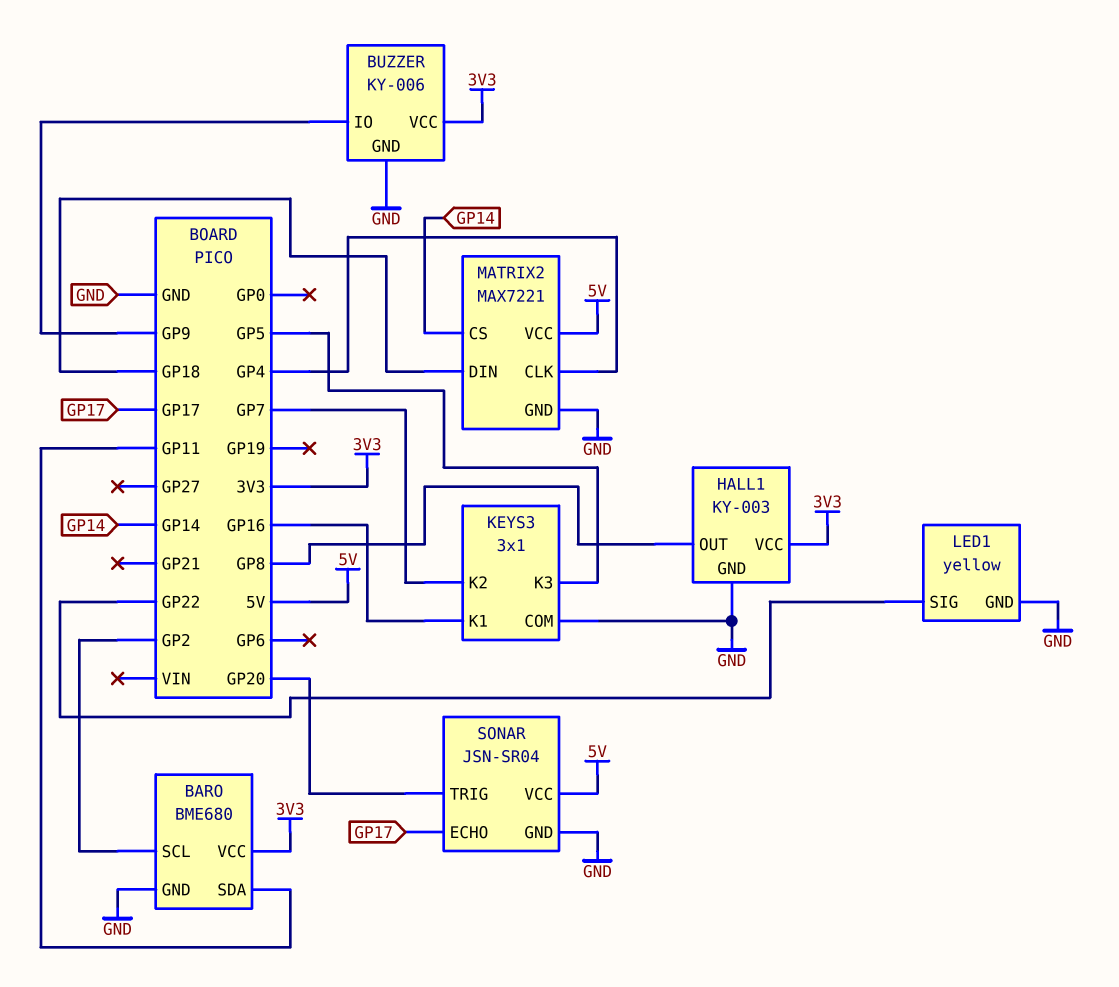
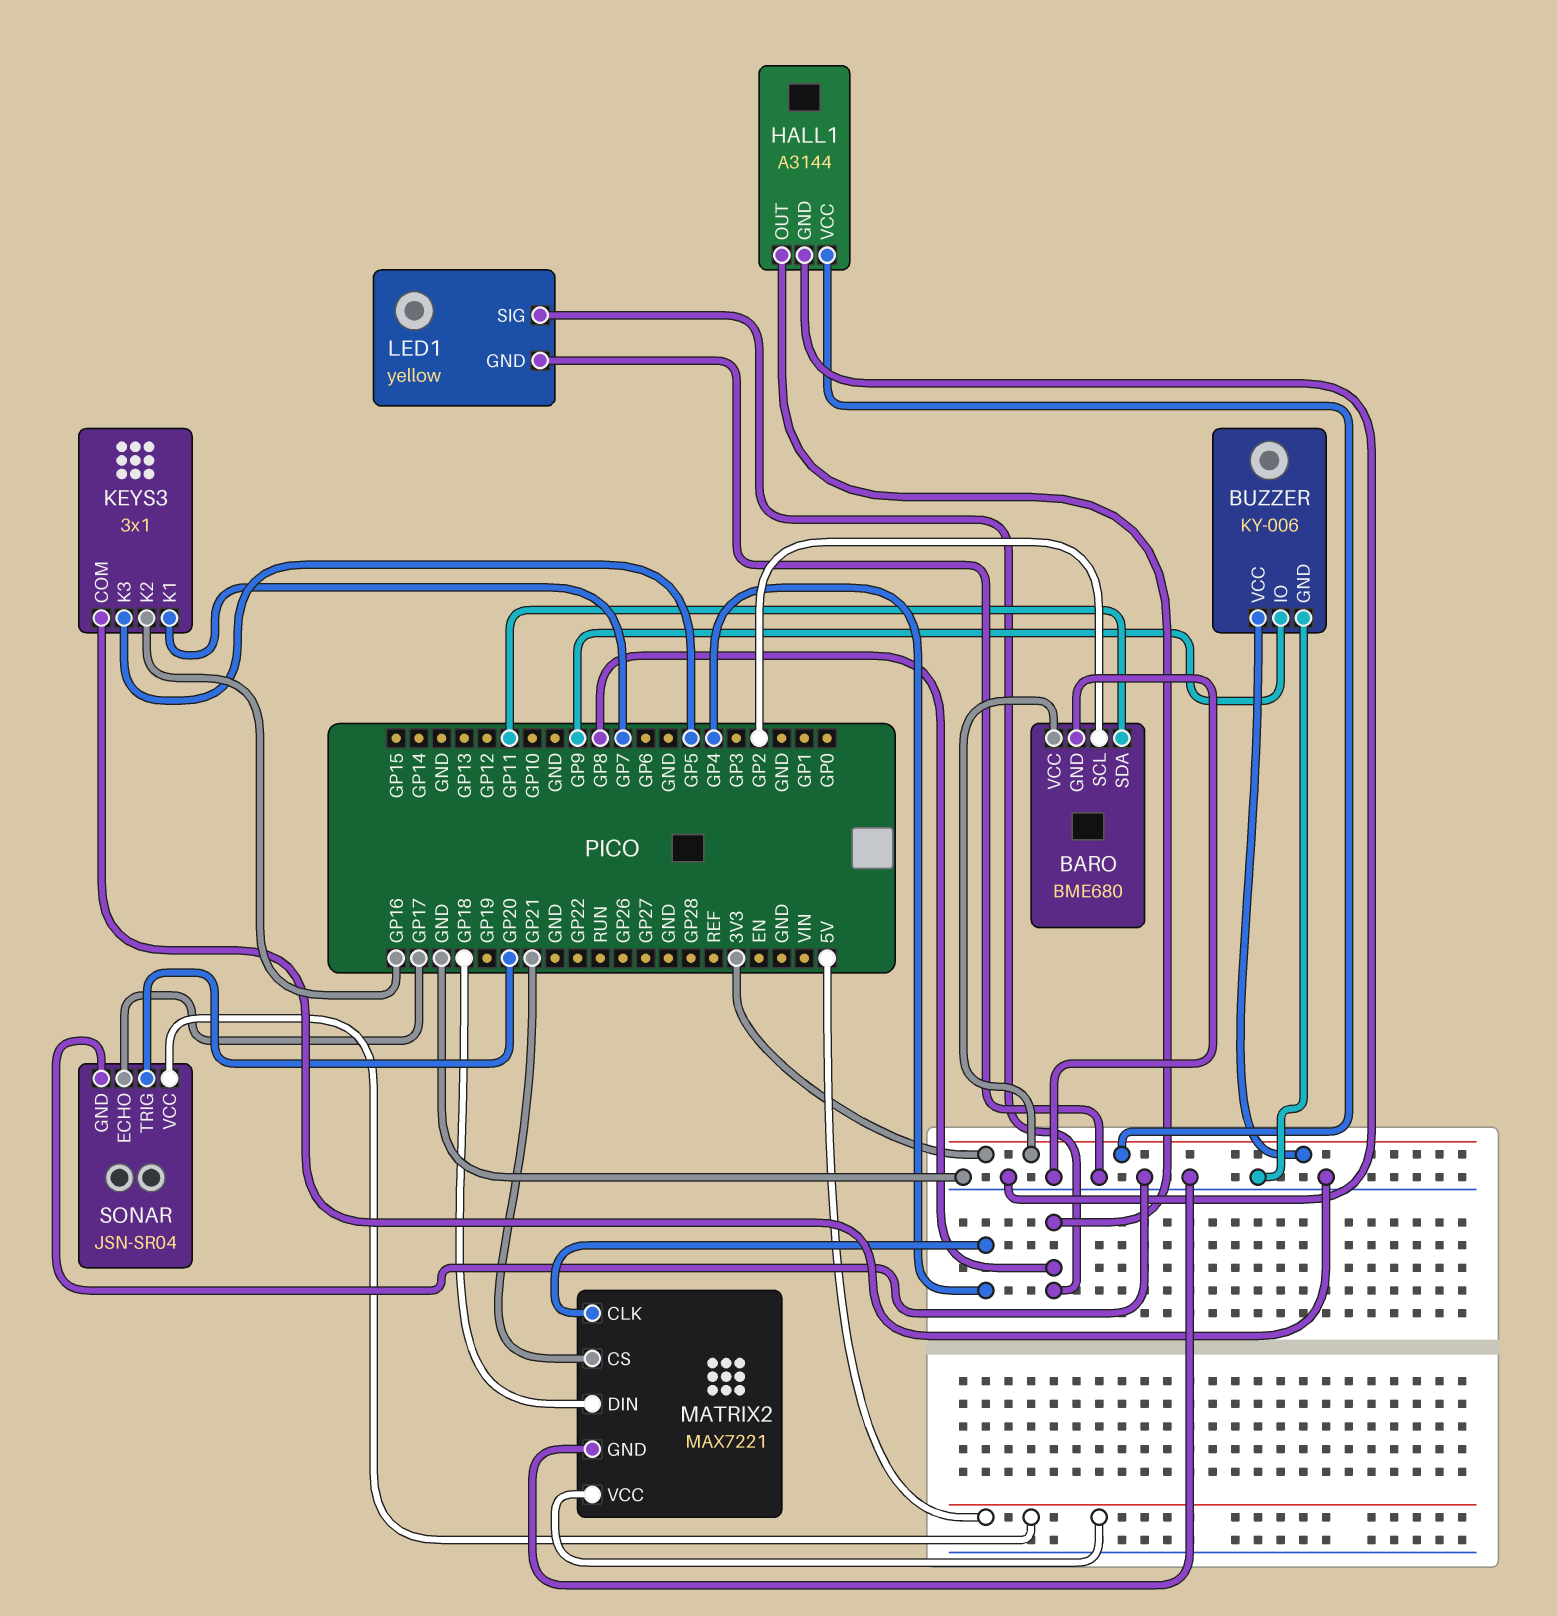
HALL1: KY-003 -> A3144
KEYS3 pin K1: GP16 -> GP7
KEYS3 pin K2: GP7 -> GP16
LED1 pin SIG: GP22 -> GP8
MATRIX2 pin CS: GP14 -> GP21

